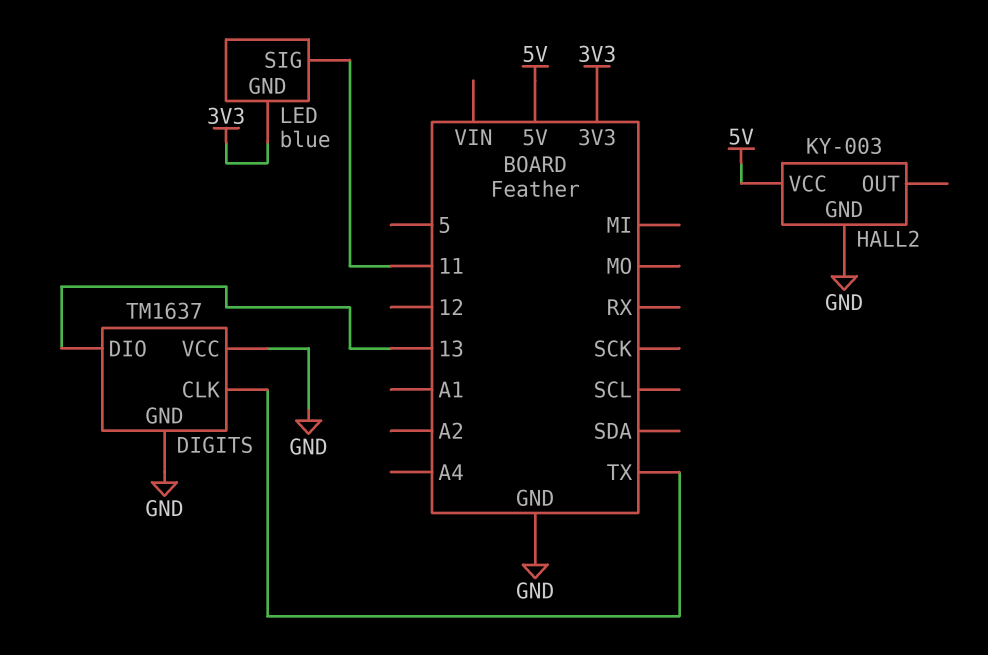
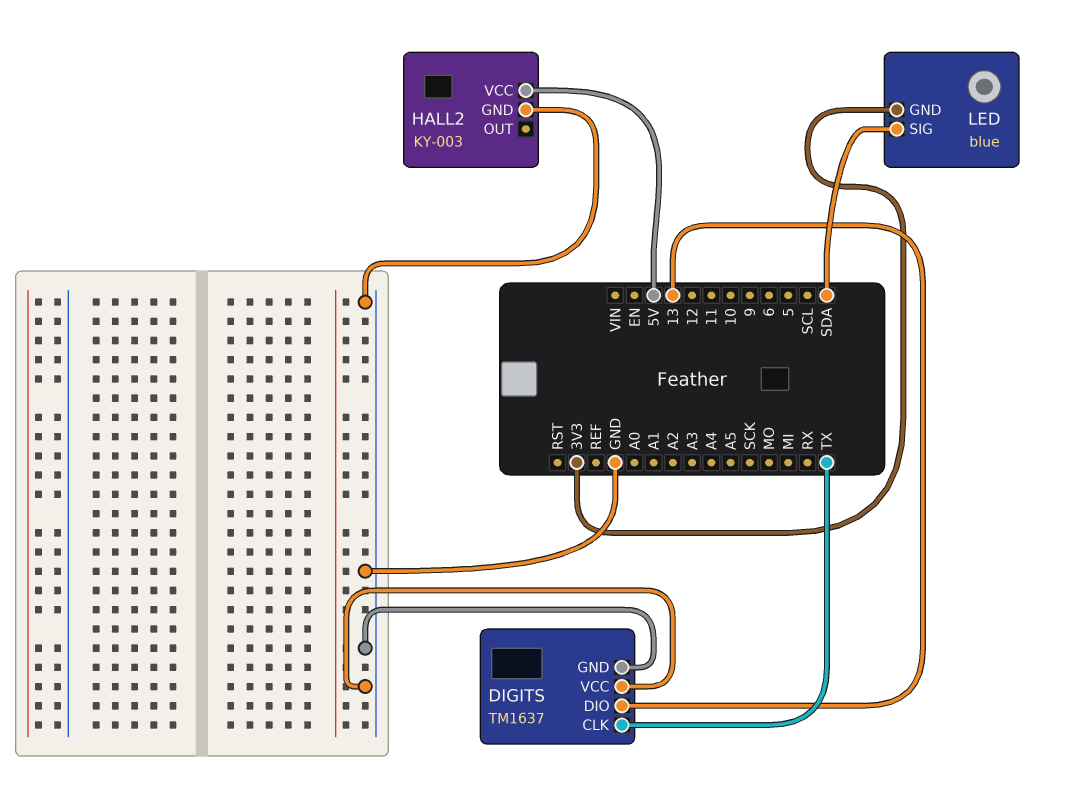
LED pin SIG: 11 -> SDA

